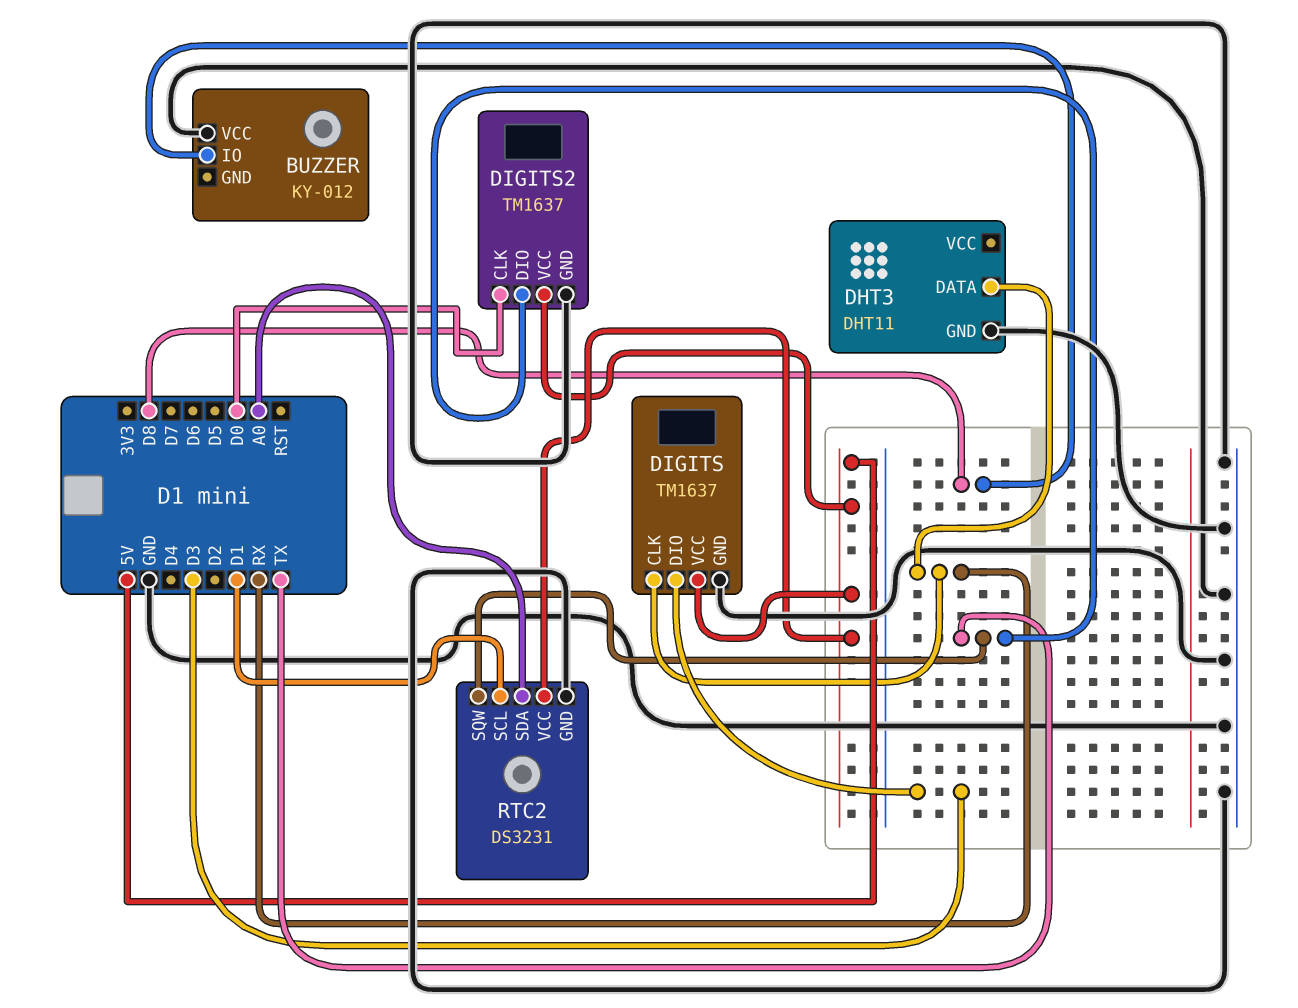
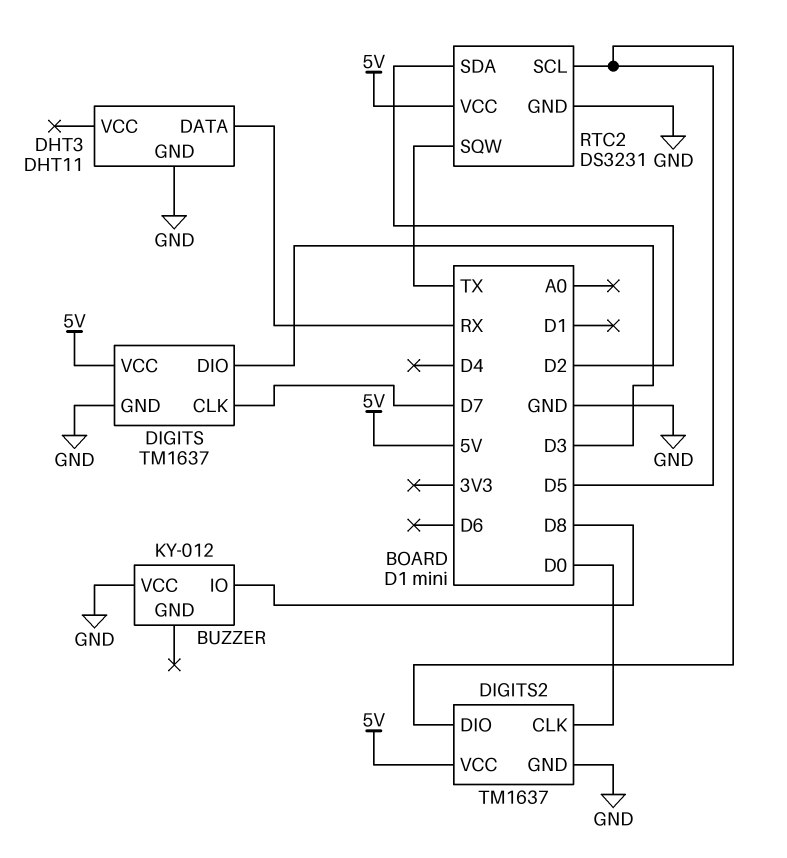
DIGITS pin CLK: RX -> D7
DIGITS2 pin DIO: TX -> D5
RTC2 pin SCL: D1 -> D5
RTC2 pin SDA: A0 -> D2

